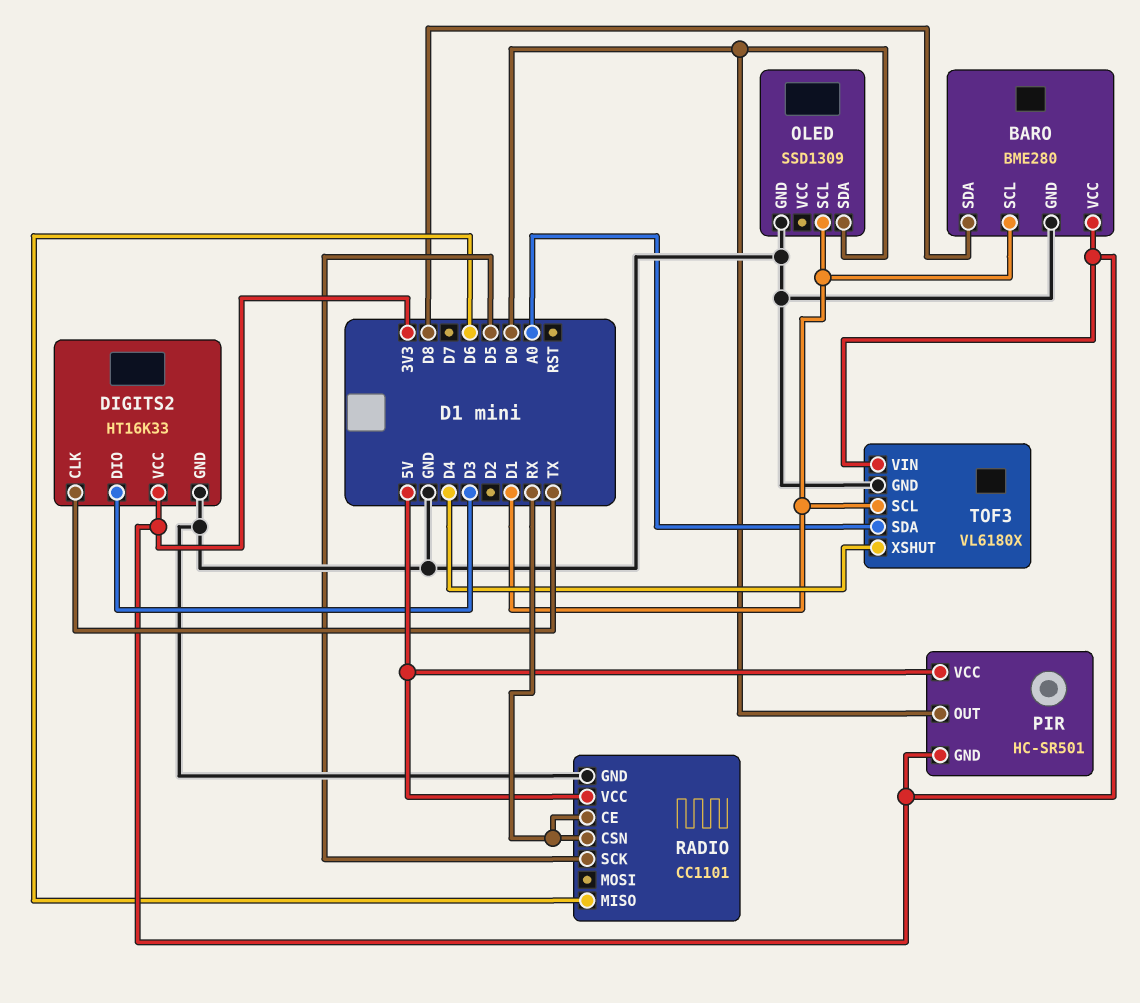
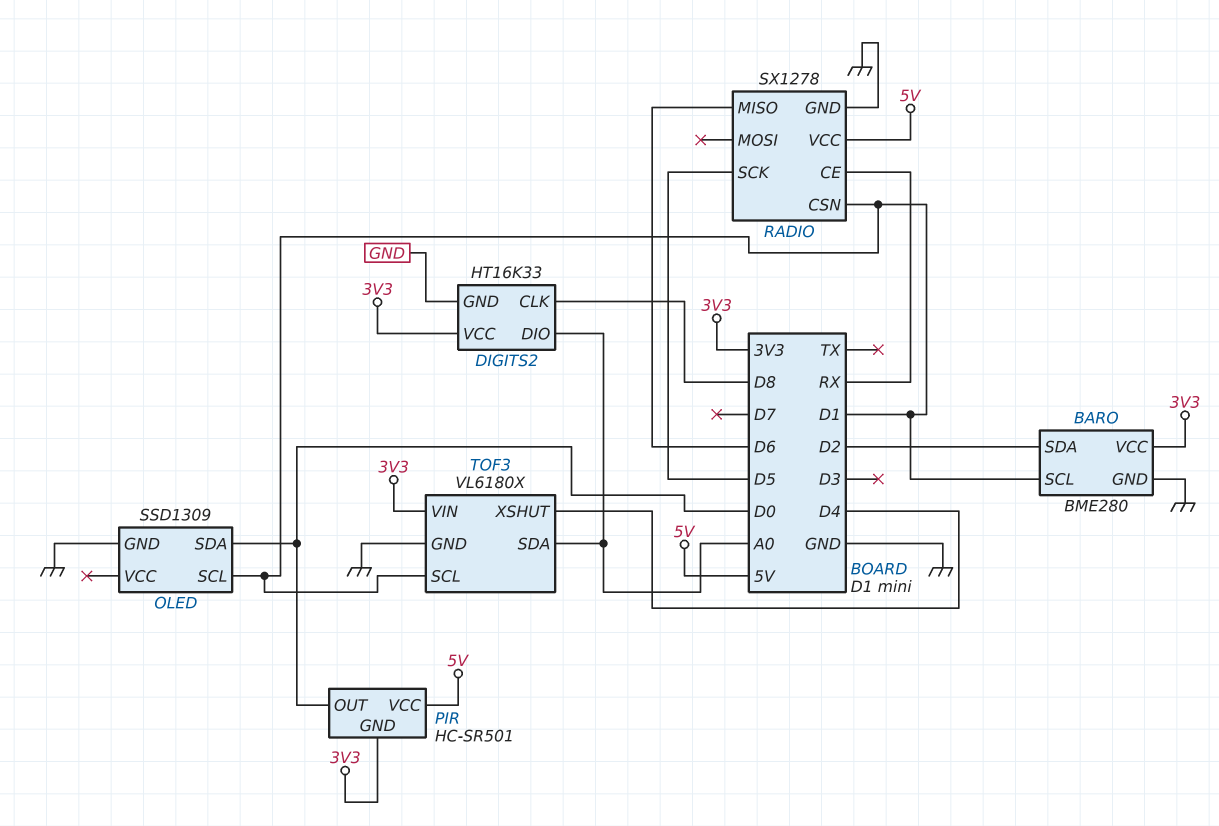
BARO pin SDA: D8 -> D2
DIGITS2 pin CLK: TX -> D8
DIGITS2 pin DIO: D3 -> A0
RADIO: CC1101 -> SX1278
RADIO pin CSN: RX -> D1

